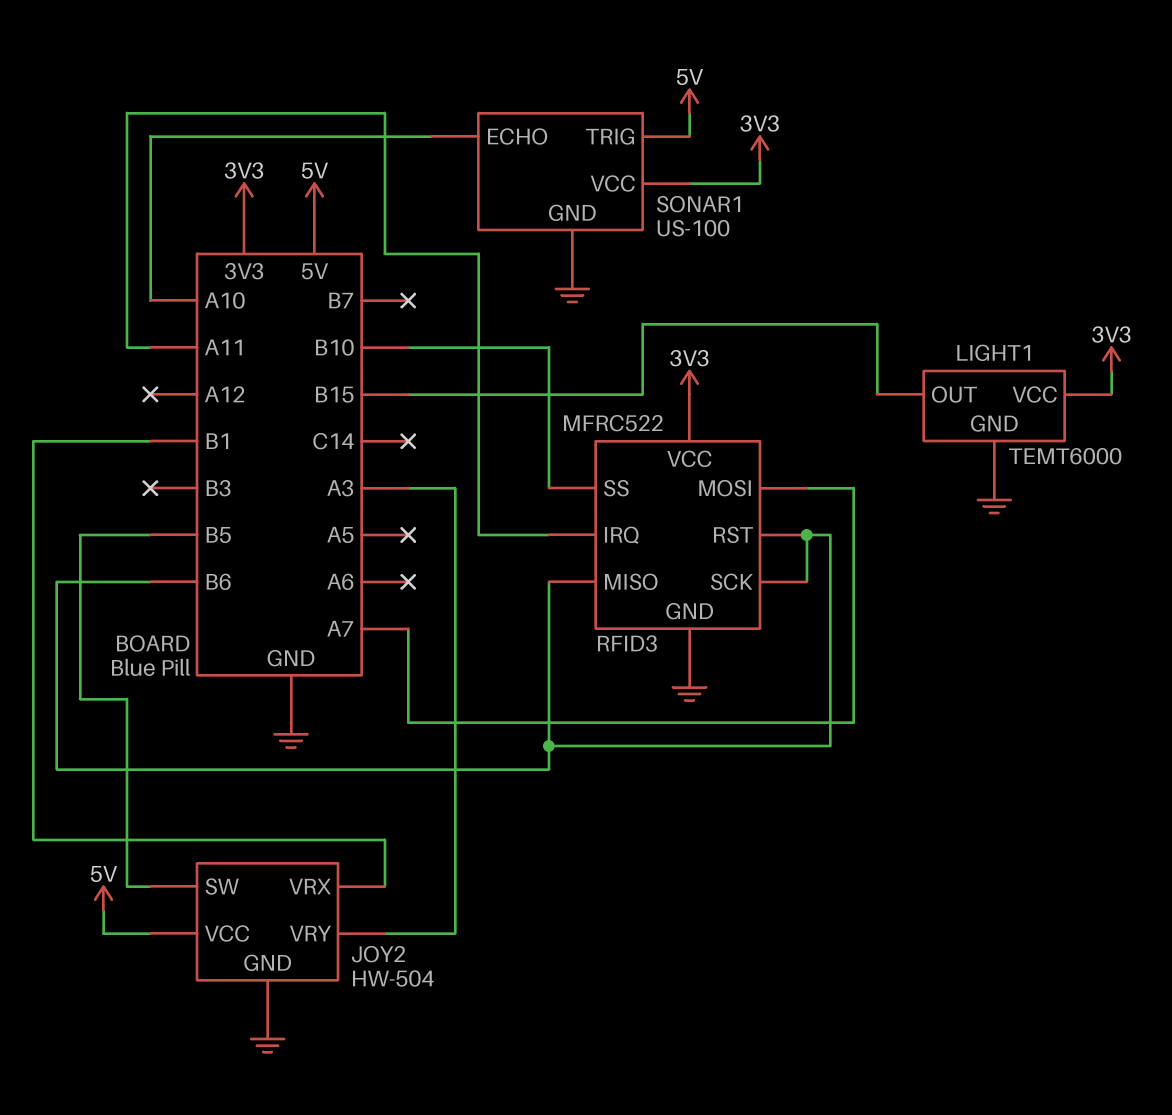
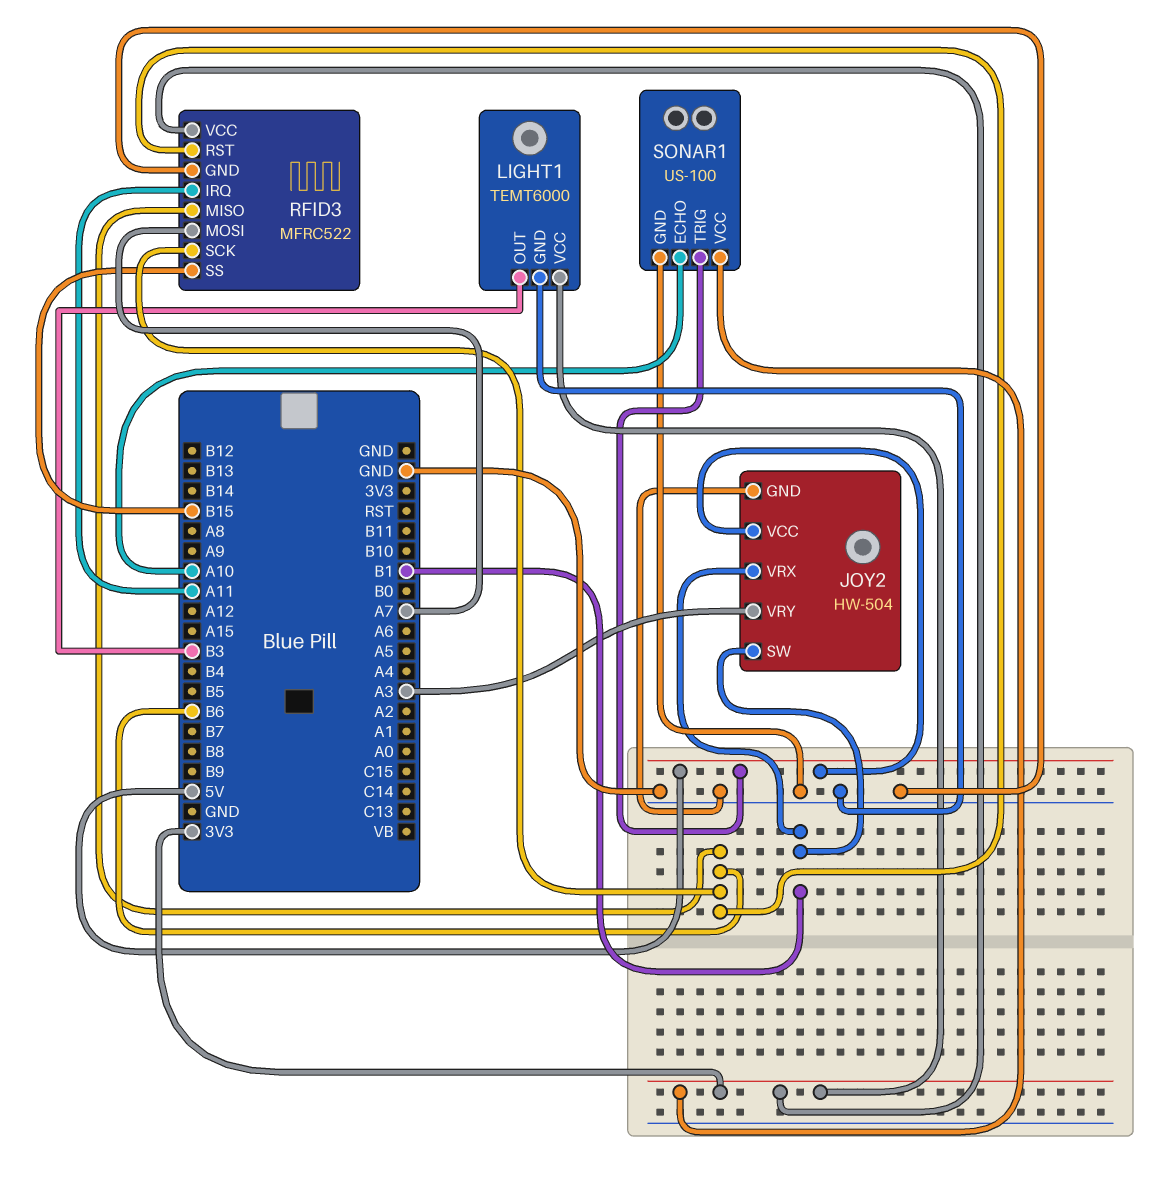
JOY2 pin SW: B5 -> B1
LIGHT1 pin OUT: B15 -> B3
RFID3 pin SS: B10 -> B15

